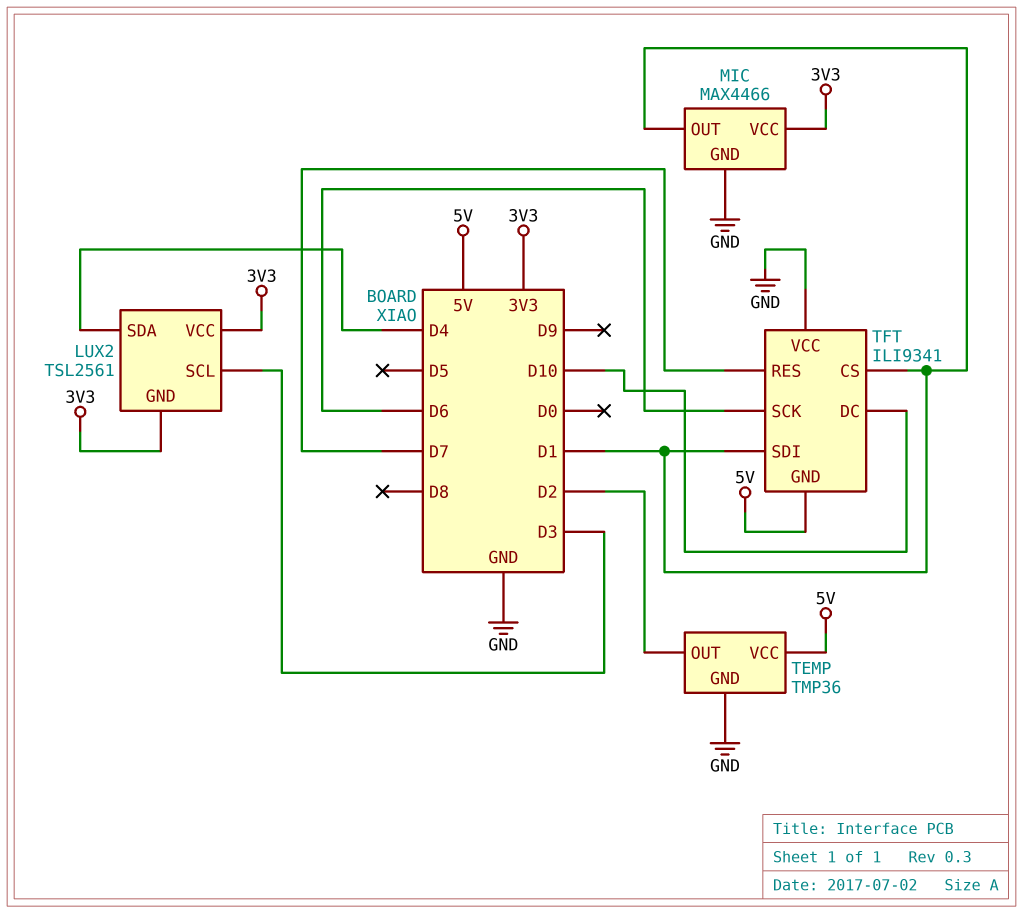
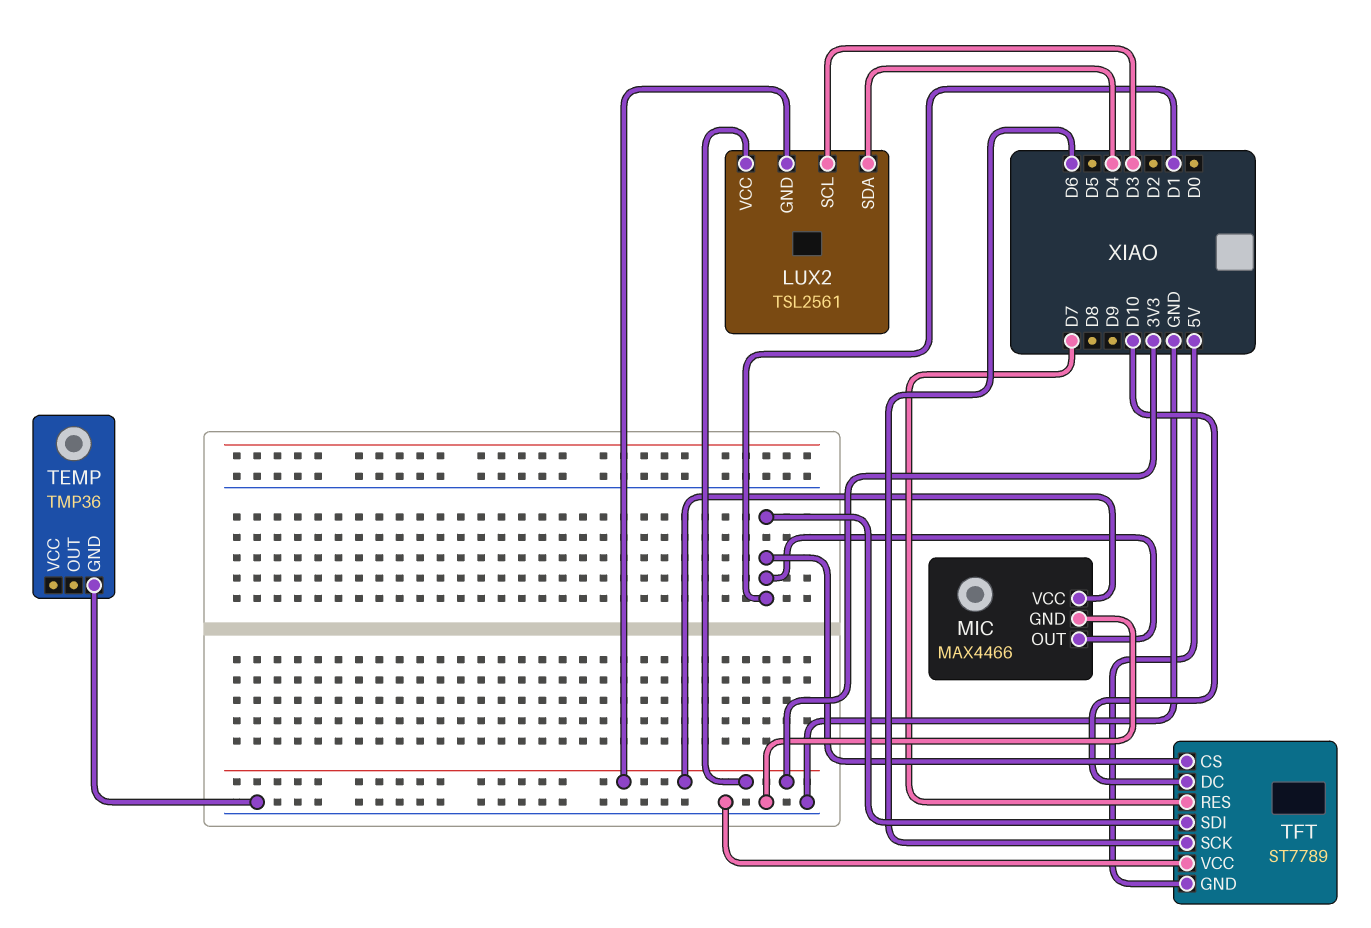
TEMP pin OUT: D2 -> none
TEMP pin VCC: 5V -> none
TFT: ILI9341 -> ST7789

